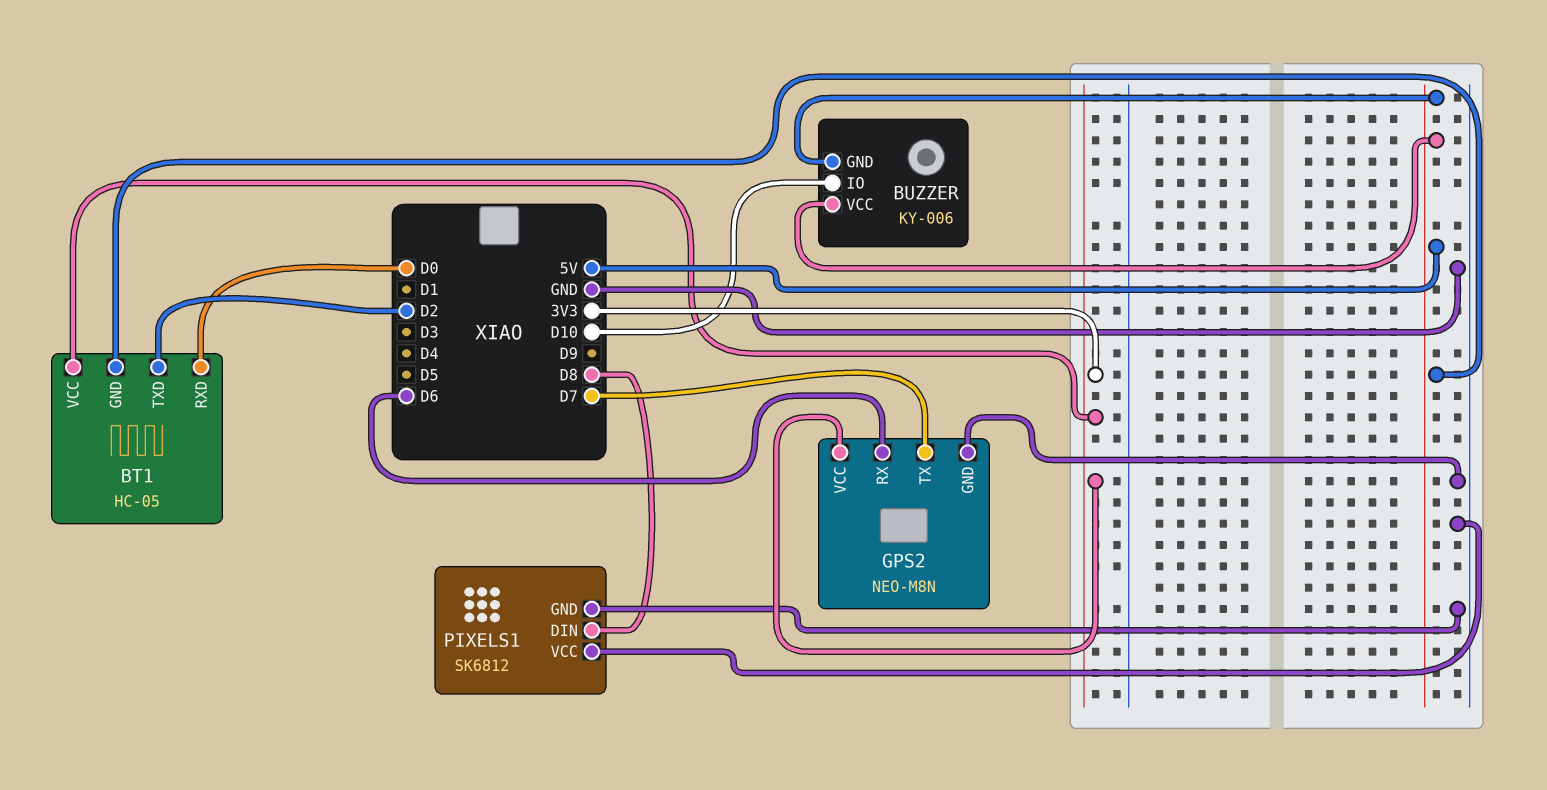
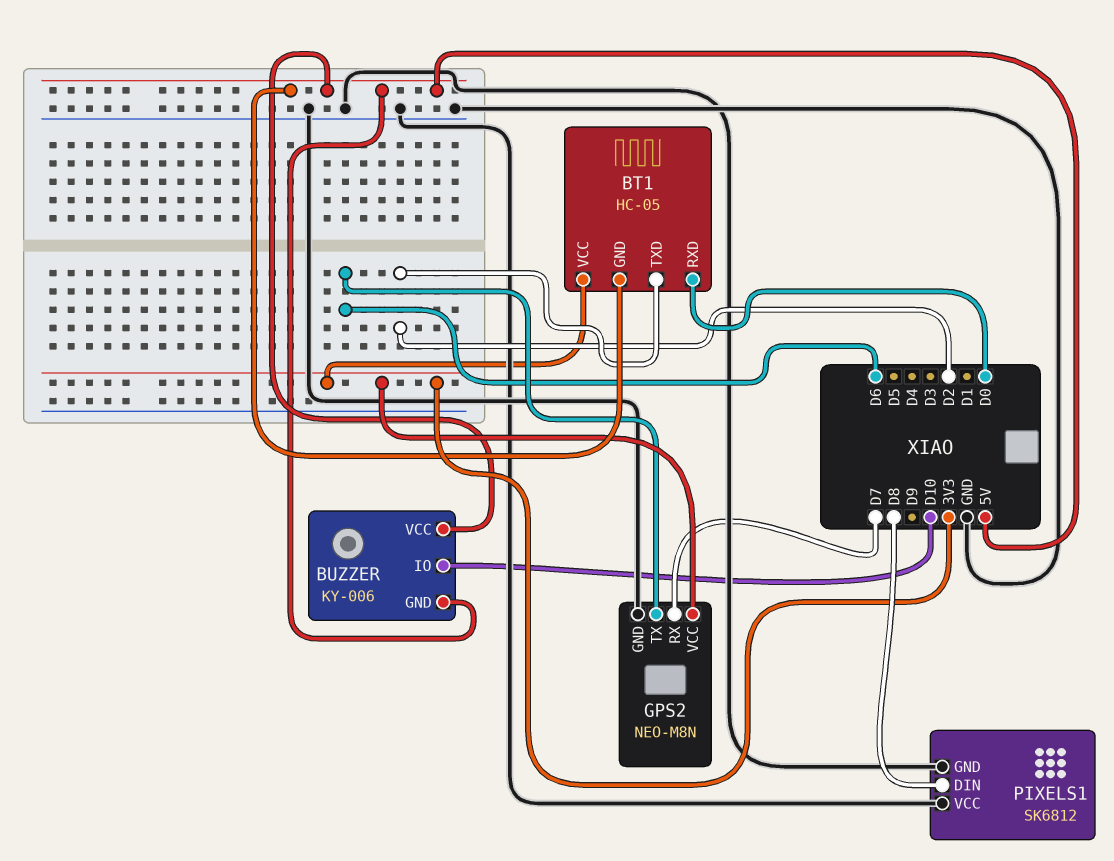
GPS2 pin RX: D6 -> D7
GPS2 pin TX: D7 -> D6

